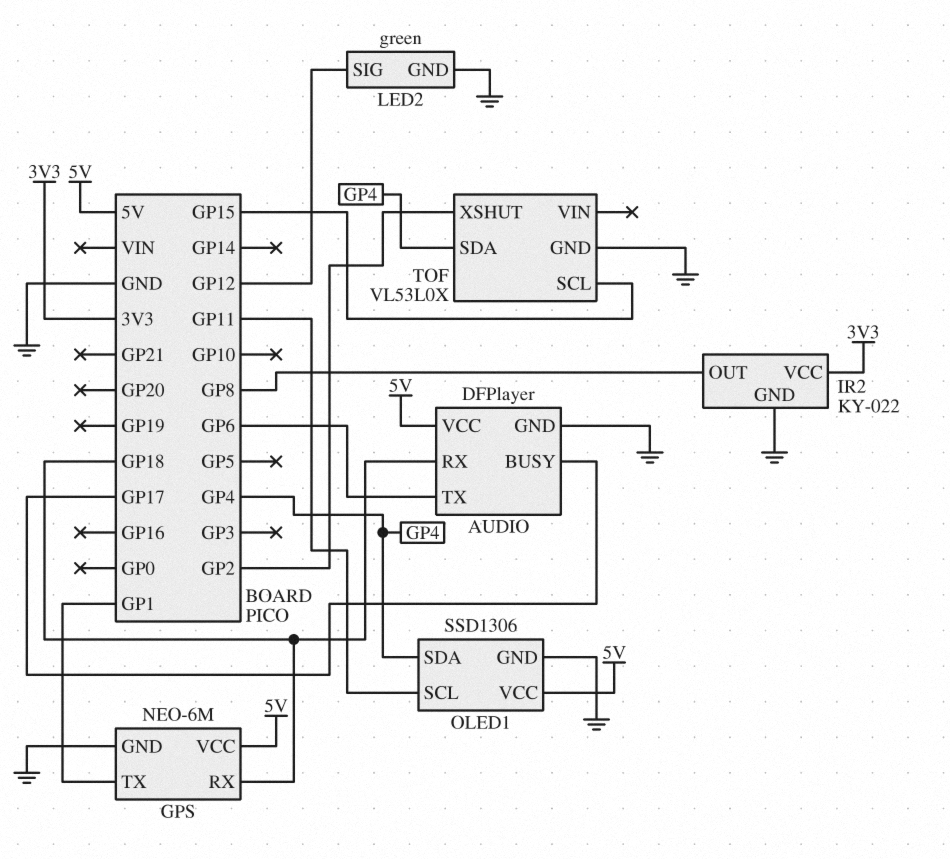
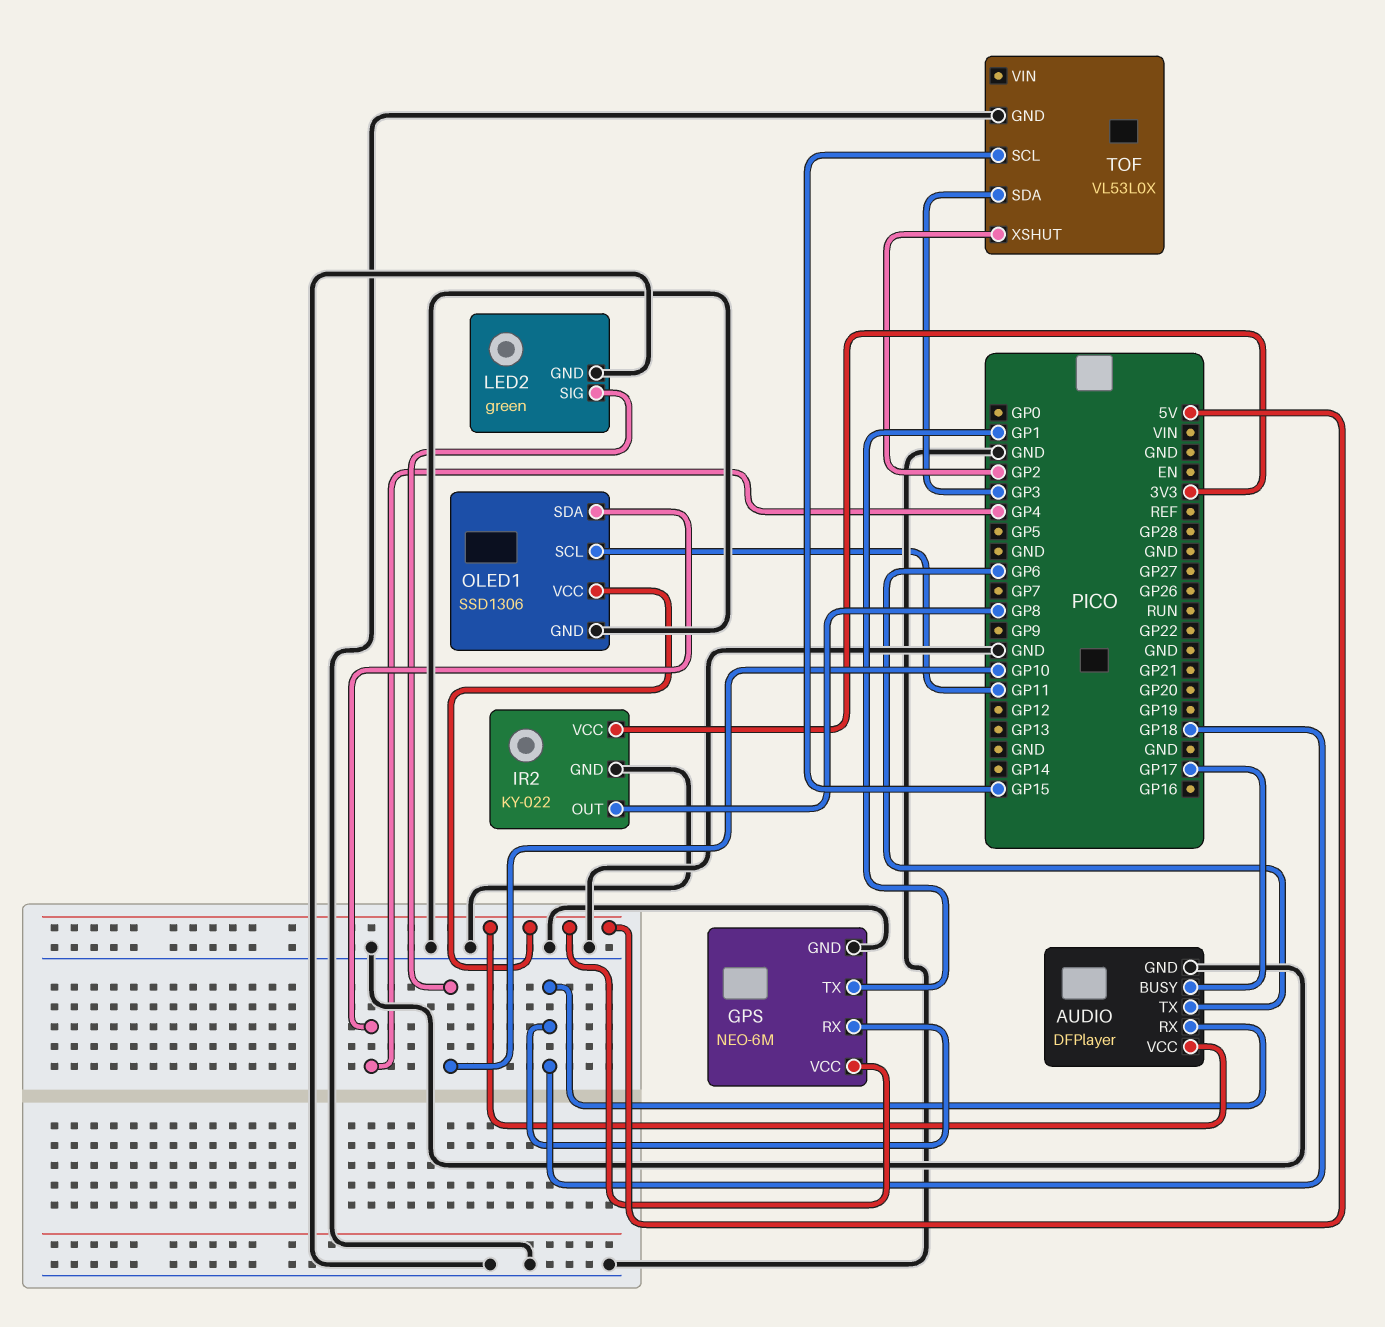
LED2 pin SIG: GP12 -> GP10
TOF pin SDA: GP4 -> GP3

